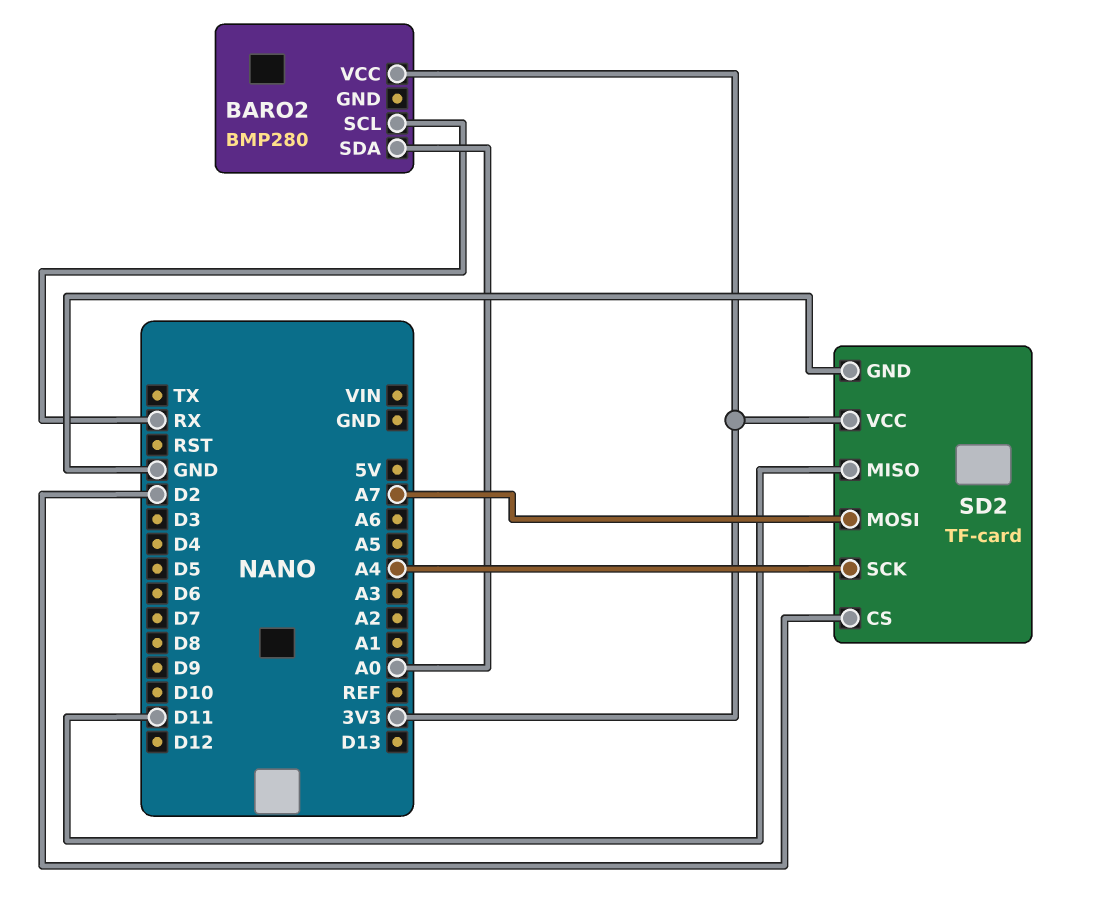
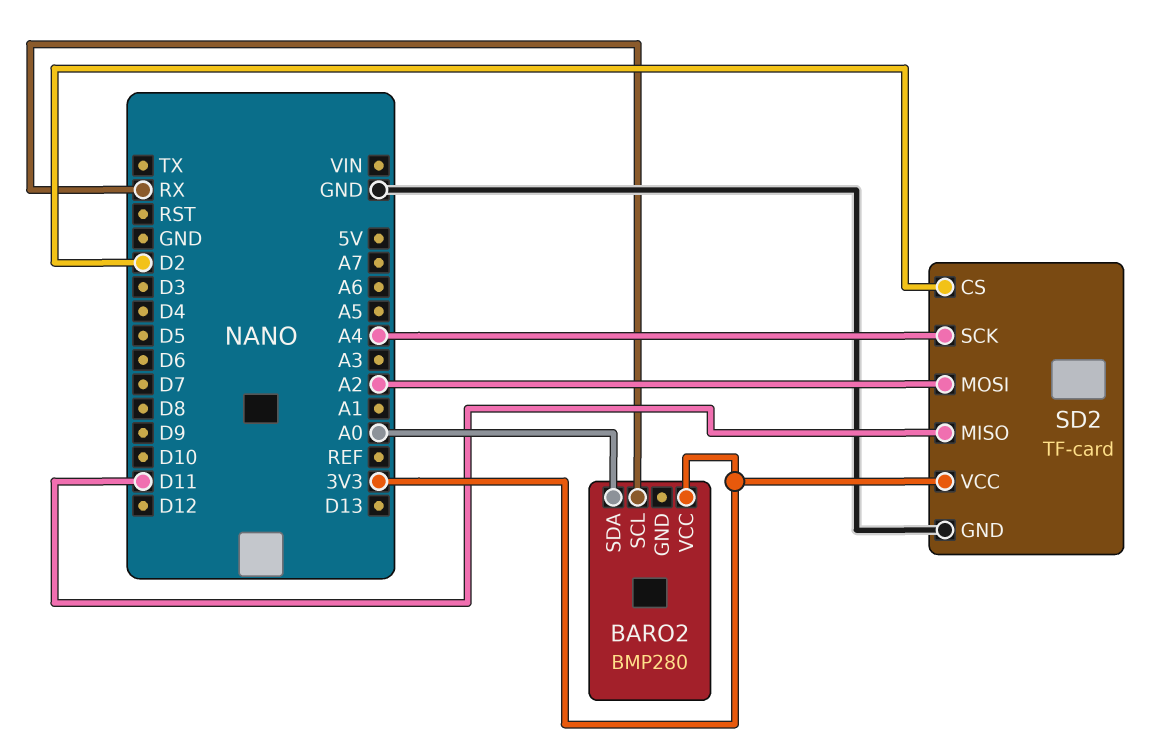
SD2 pin MOSI: A7 -> A2

